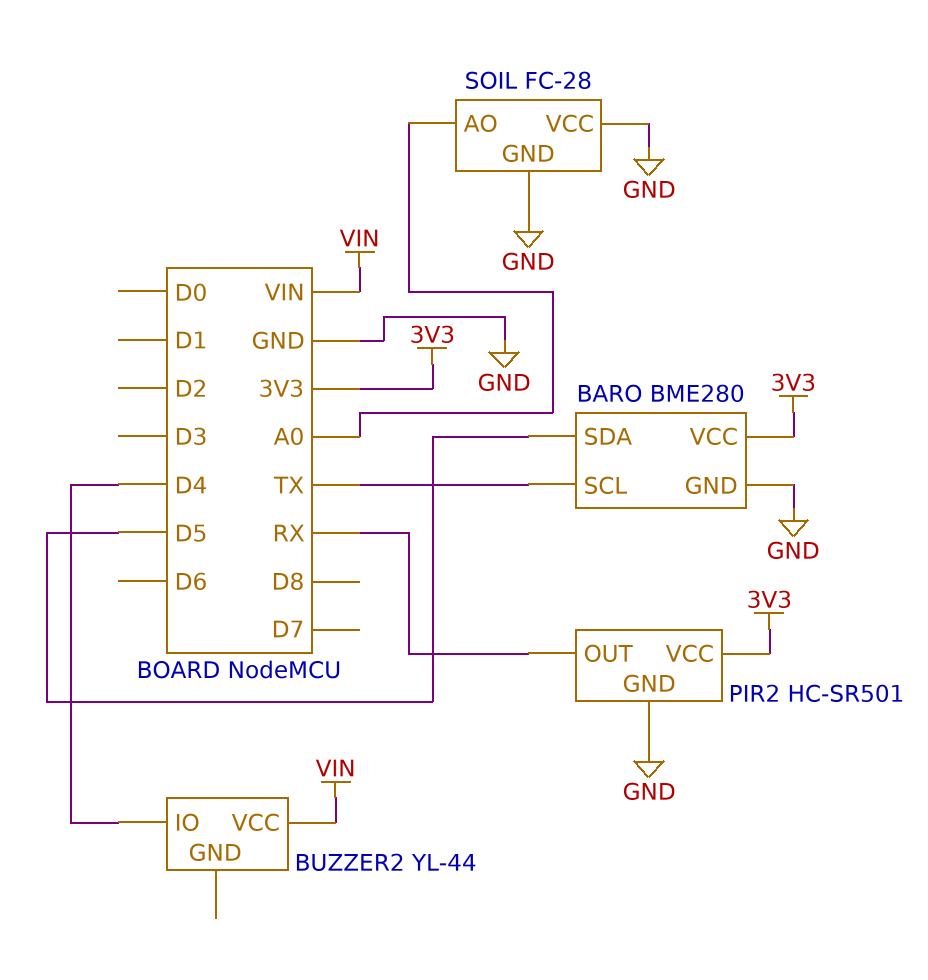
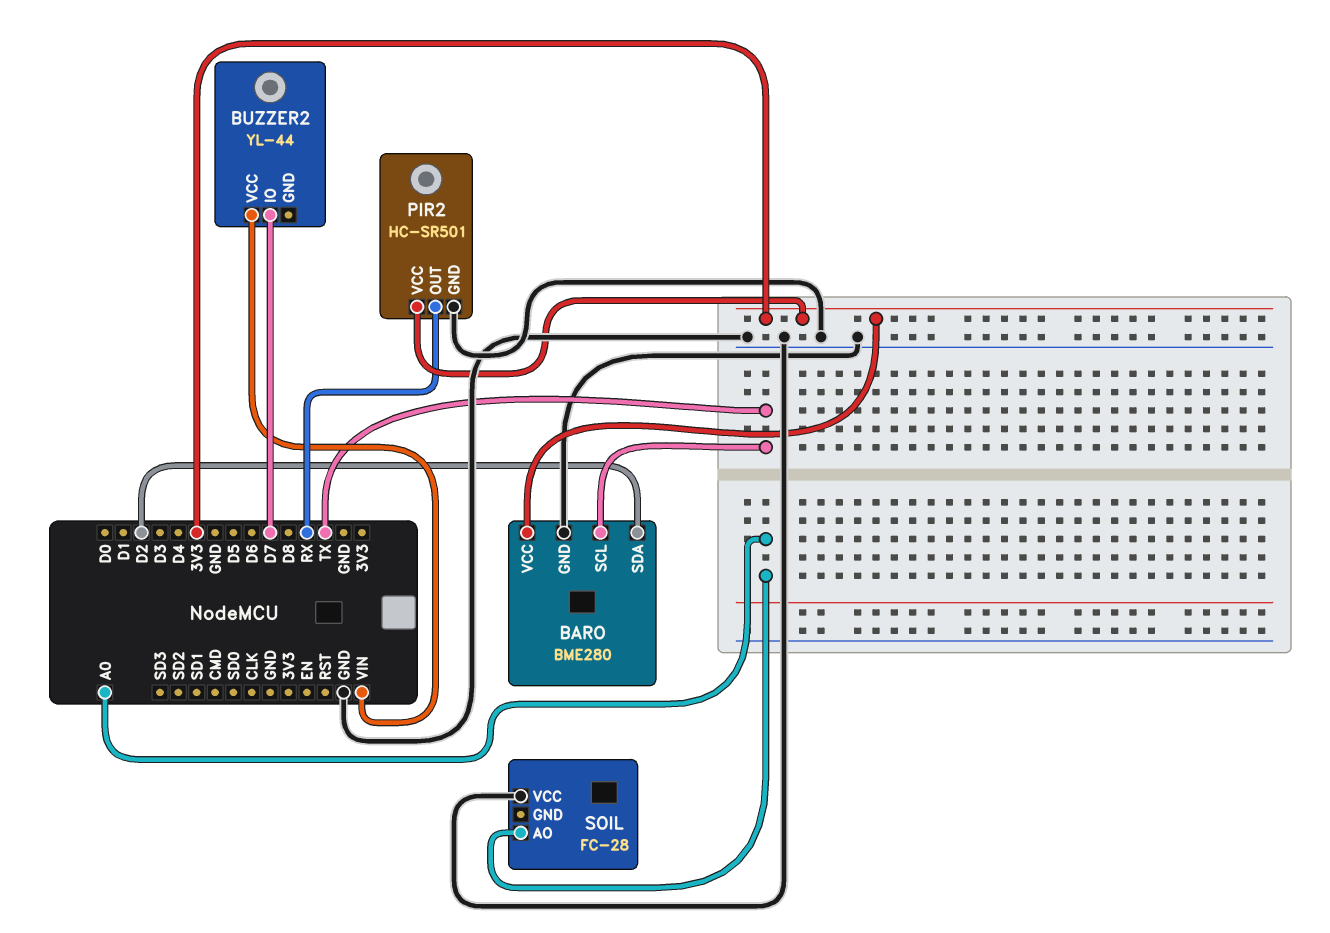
BARO pin SDA: D5 -> D2
BUZZER2 pin IO: D4 -> D7
SOIL pin GND: GND -> none

